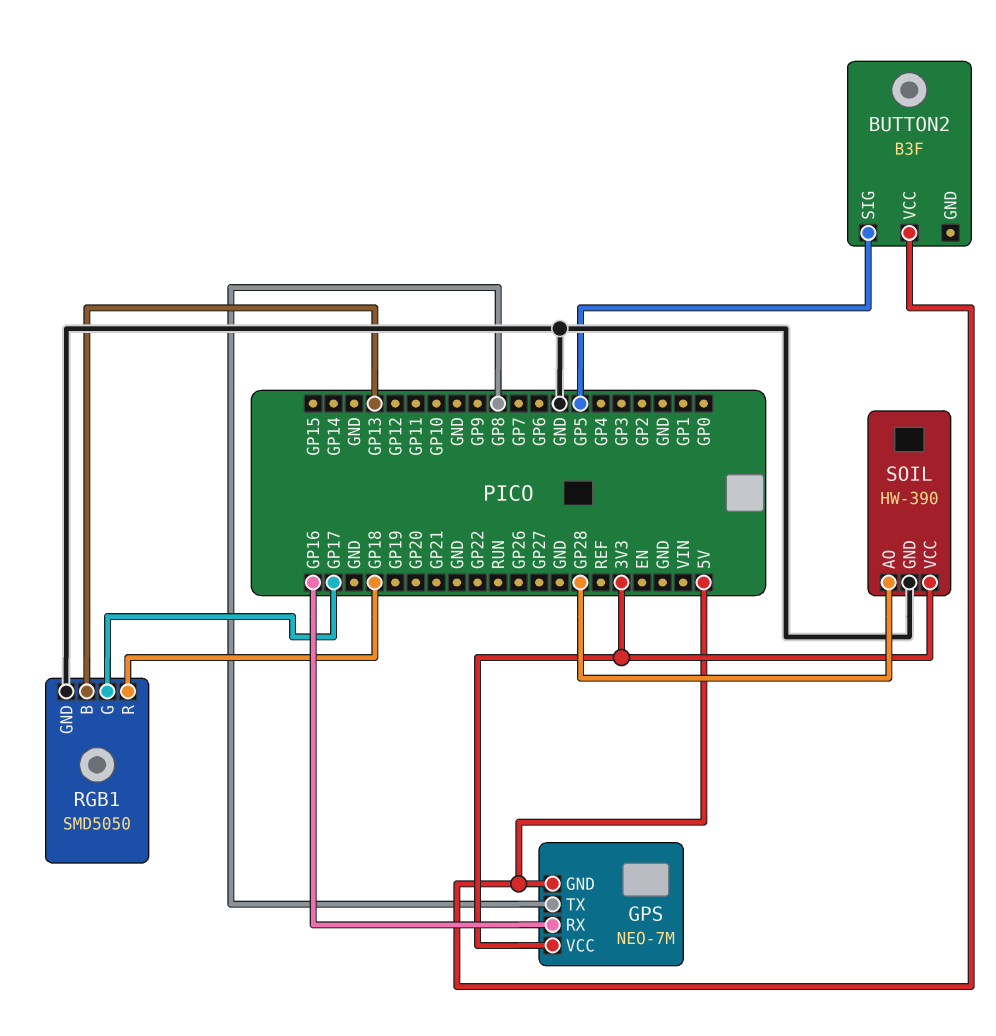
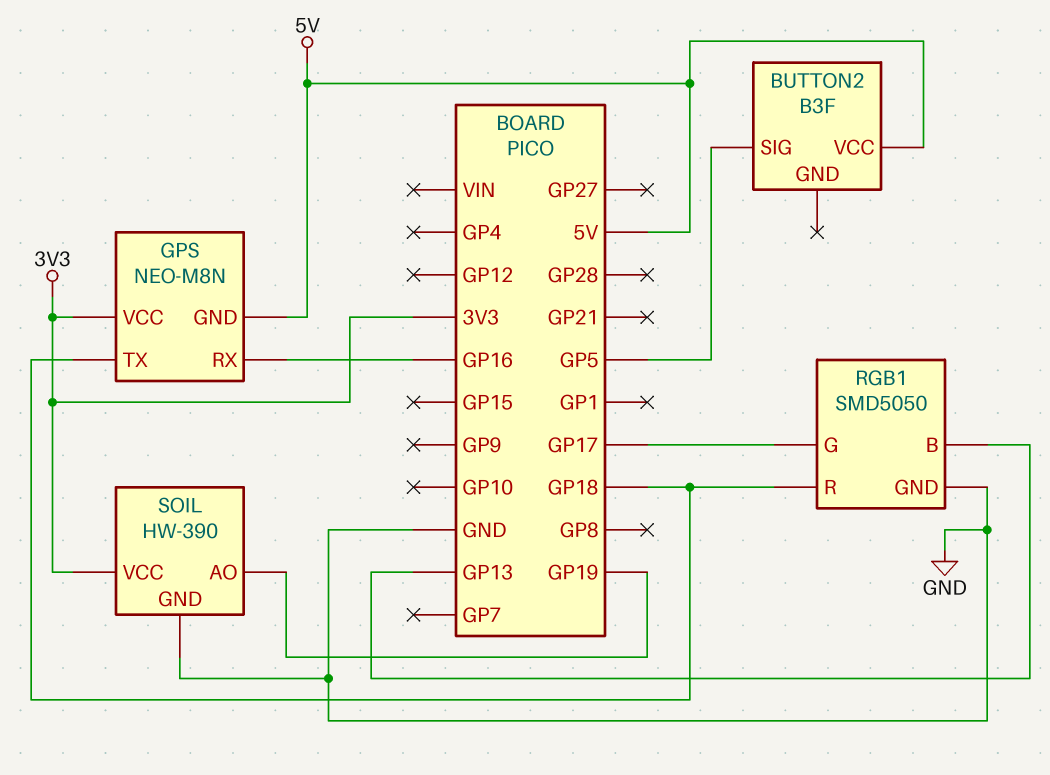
GPS: NEO-7M -> NEO-M8N
GPS pin TX: GP8 -> GP18
SOIL pin AO: GP28 -> GP19

